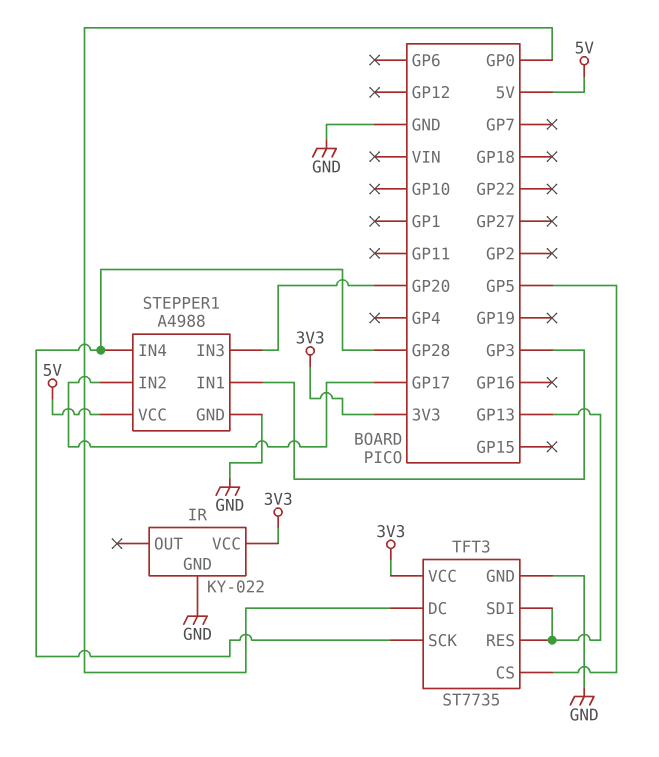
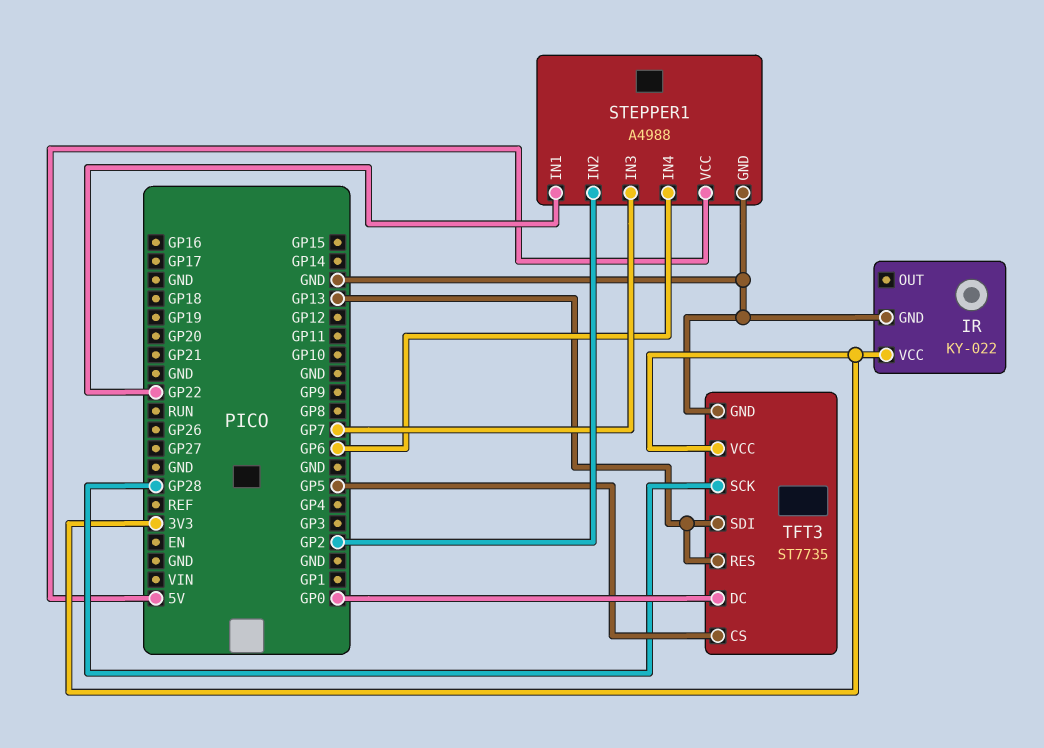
STEPPER1 pin IN1: GP3 -> GP22
STEPPER1 pin IN2: GP17 -> GP2
STEPPER1 pin IN3: GP20 -> GP7
STEPPER1 pin IN4: GP28 -> GP6

